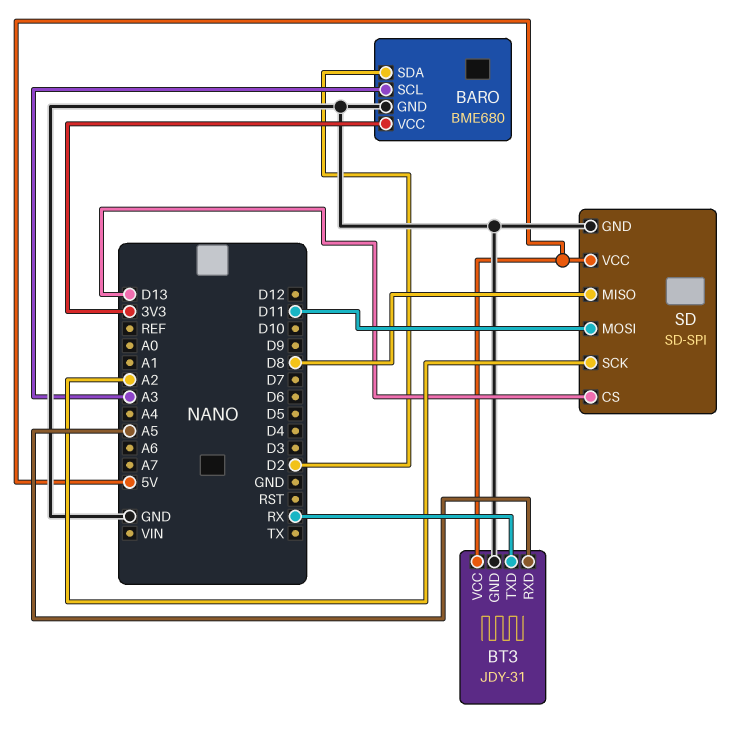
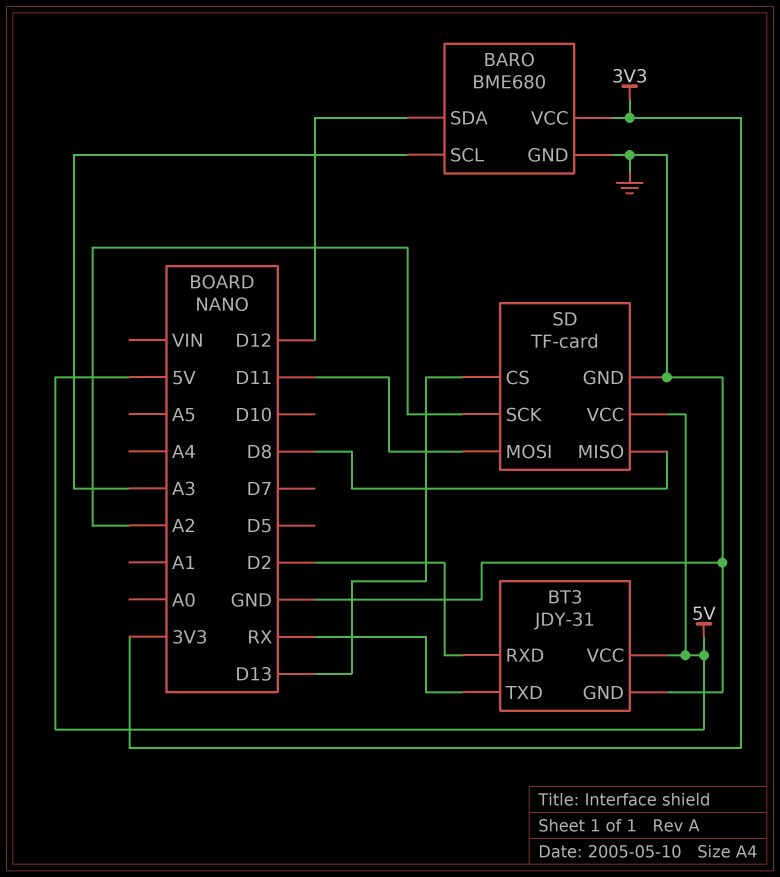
BARO pin SDA: D2 -> D12
BT3 pin RXD: A5 -> D2
SD: SD-SPI -> TF-card

